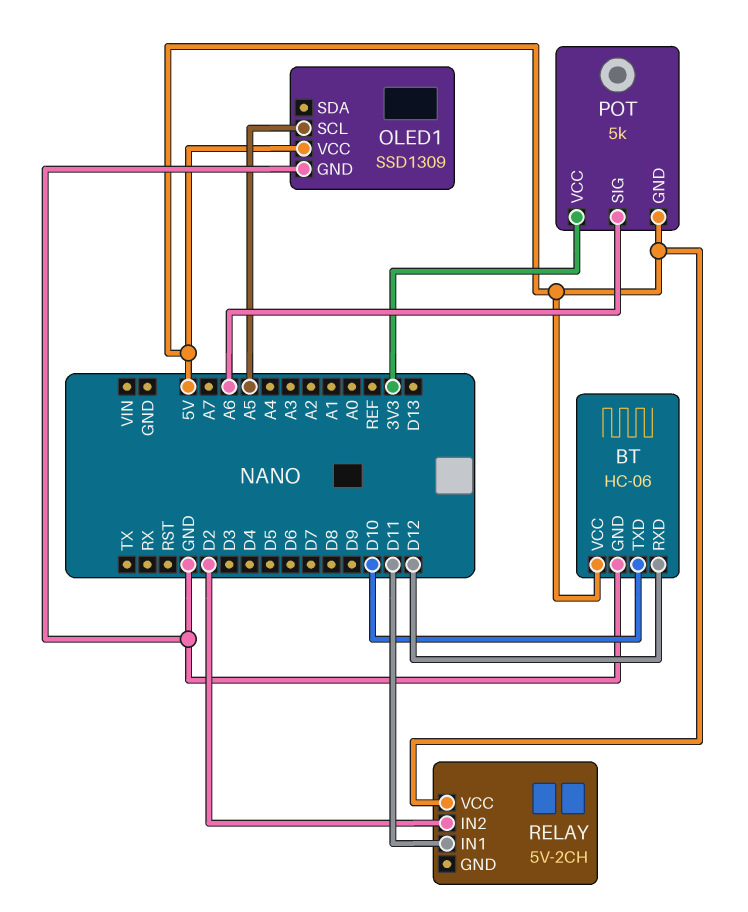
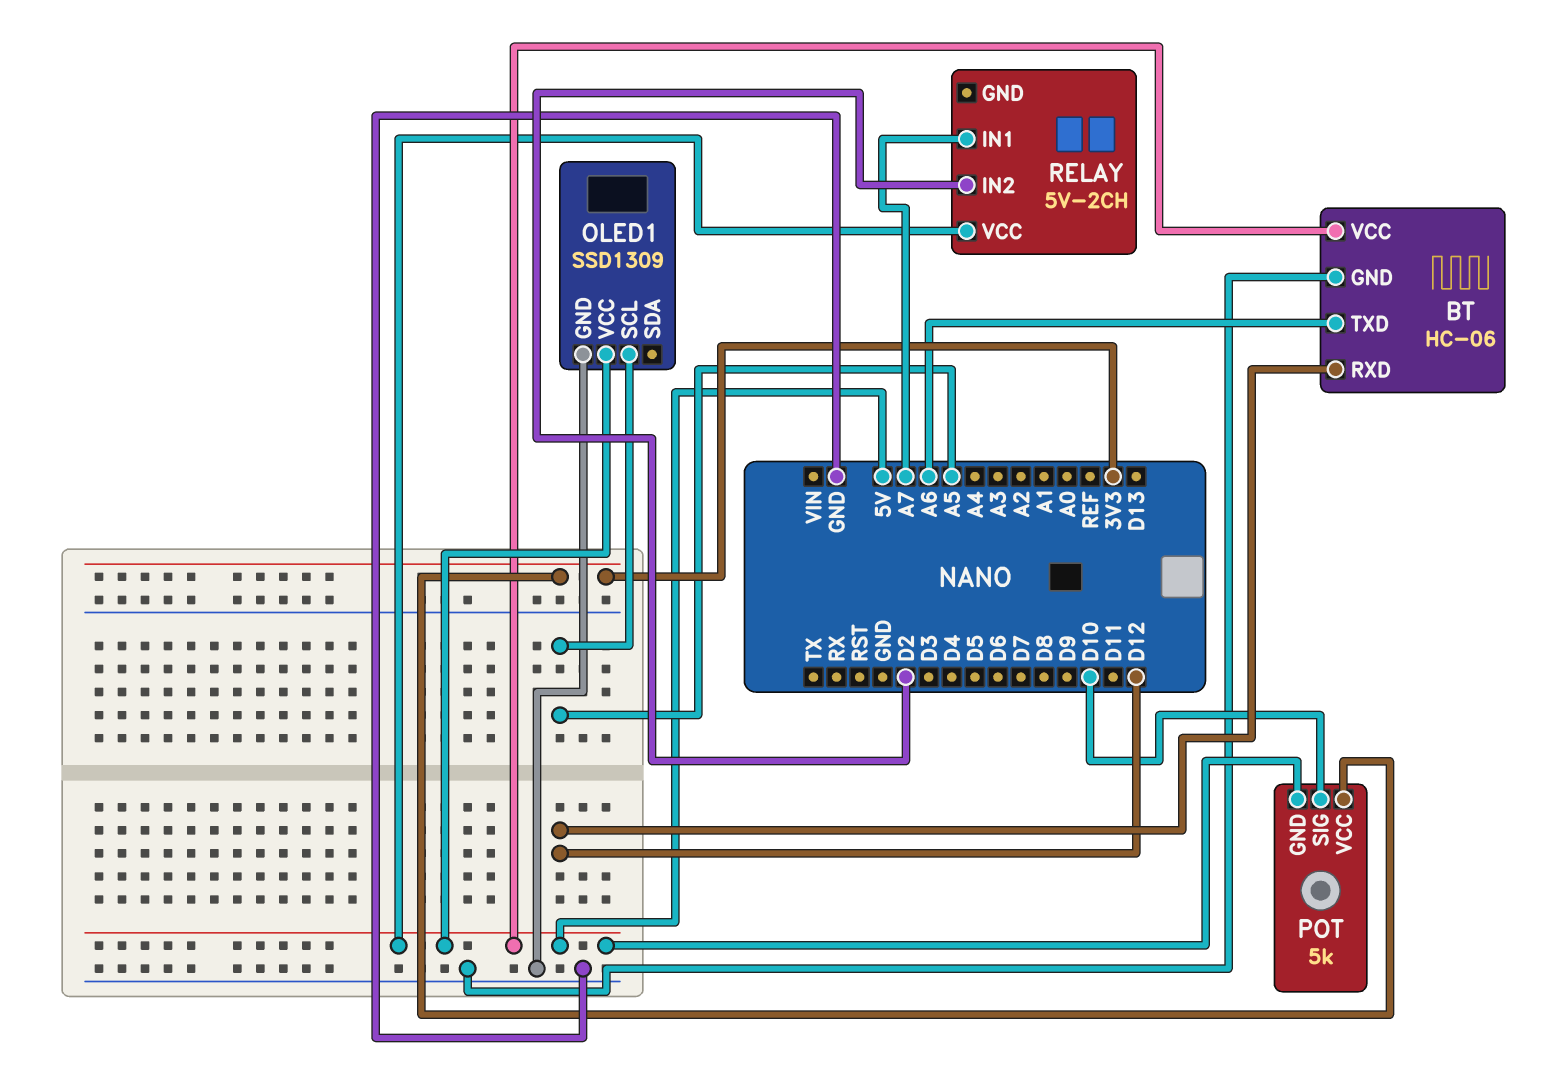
BT pin TXD: D10 -> A6
POT pin SIG: A6 -> D10
RELAY pin IN1: D11 -> A7

